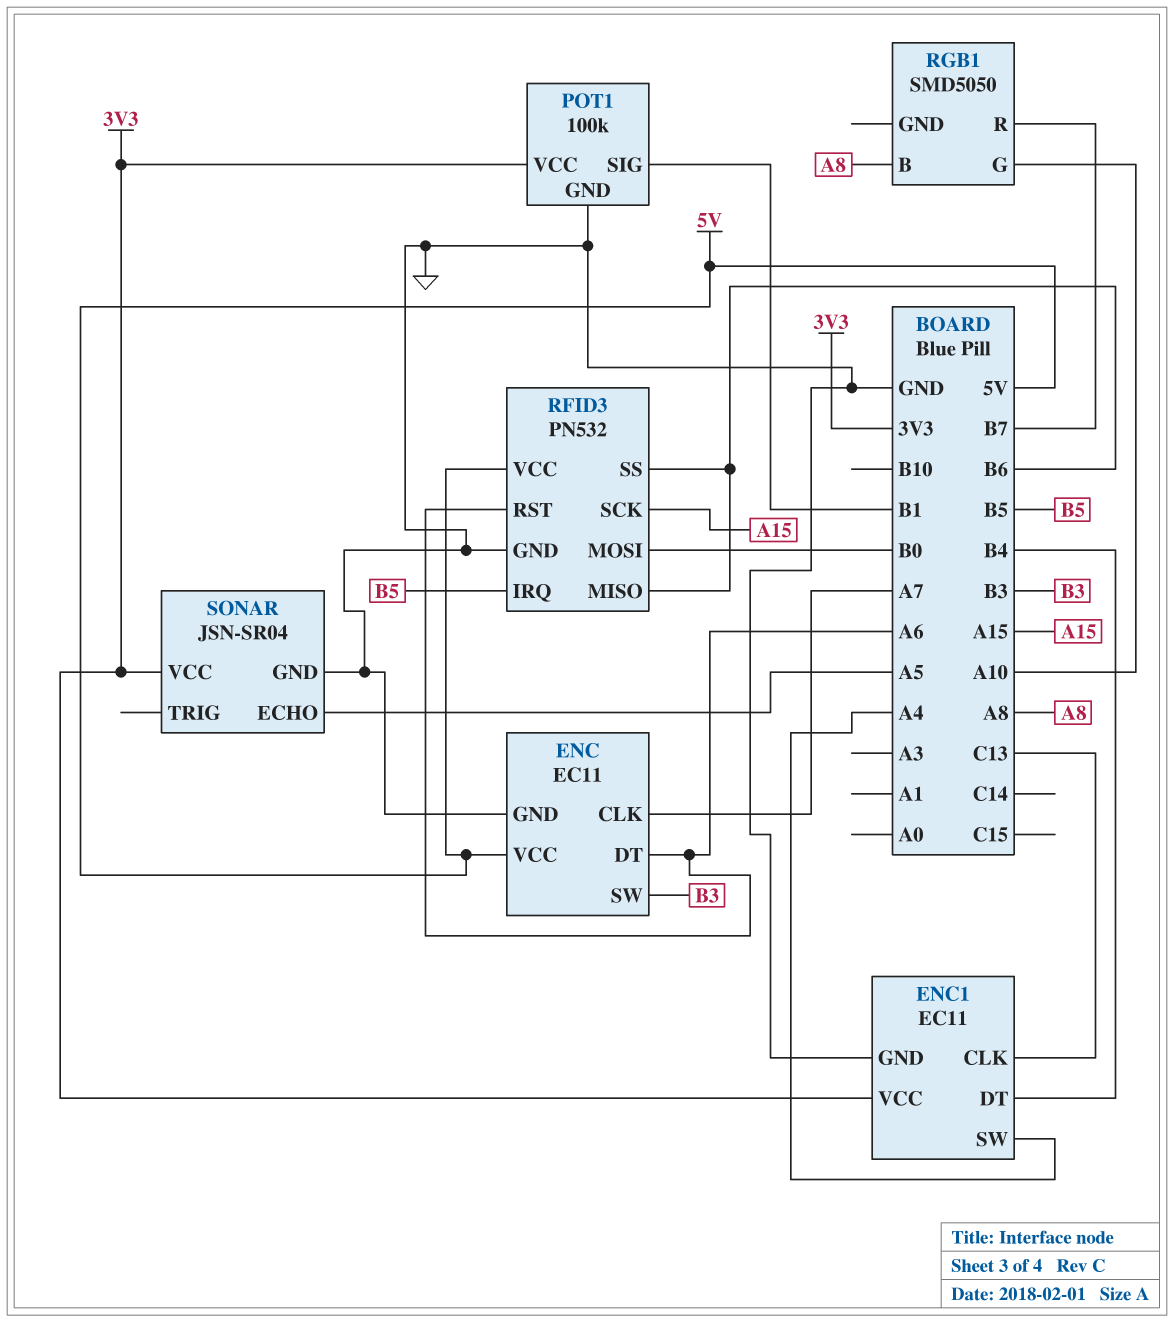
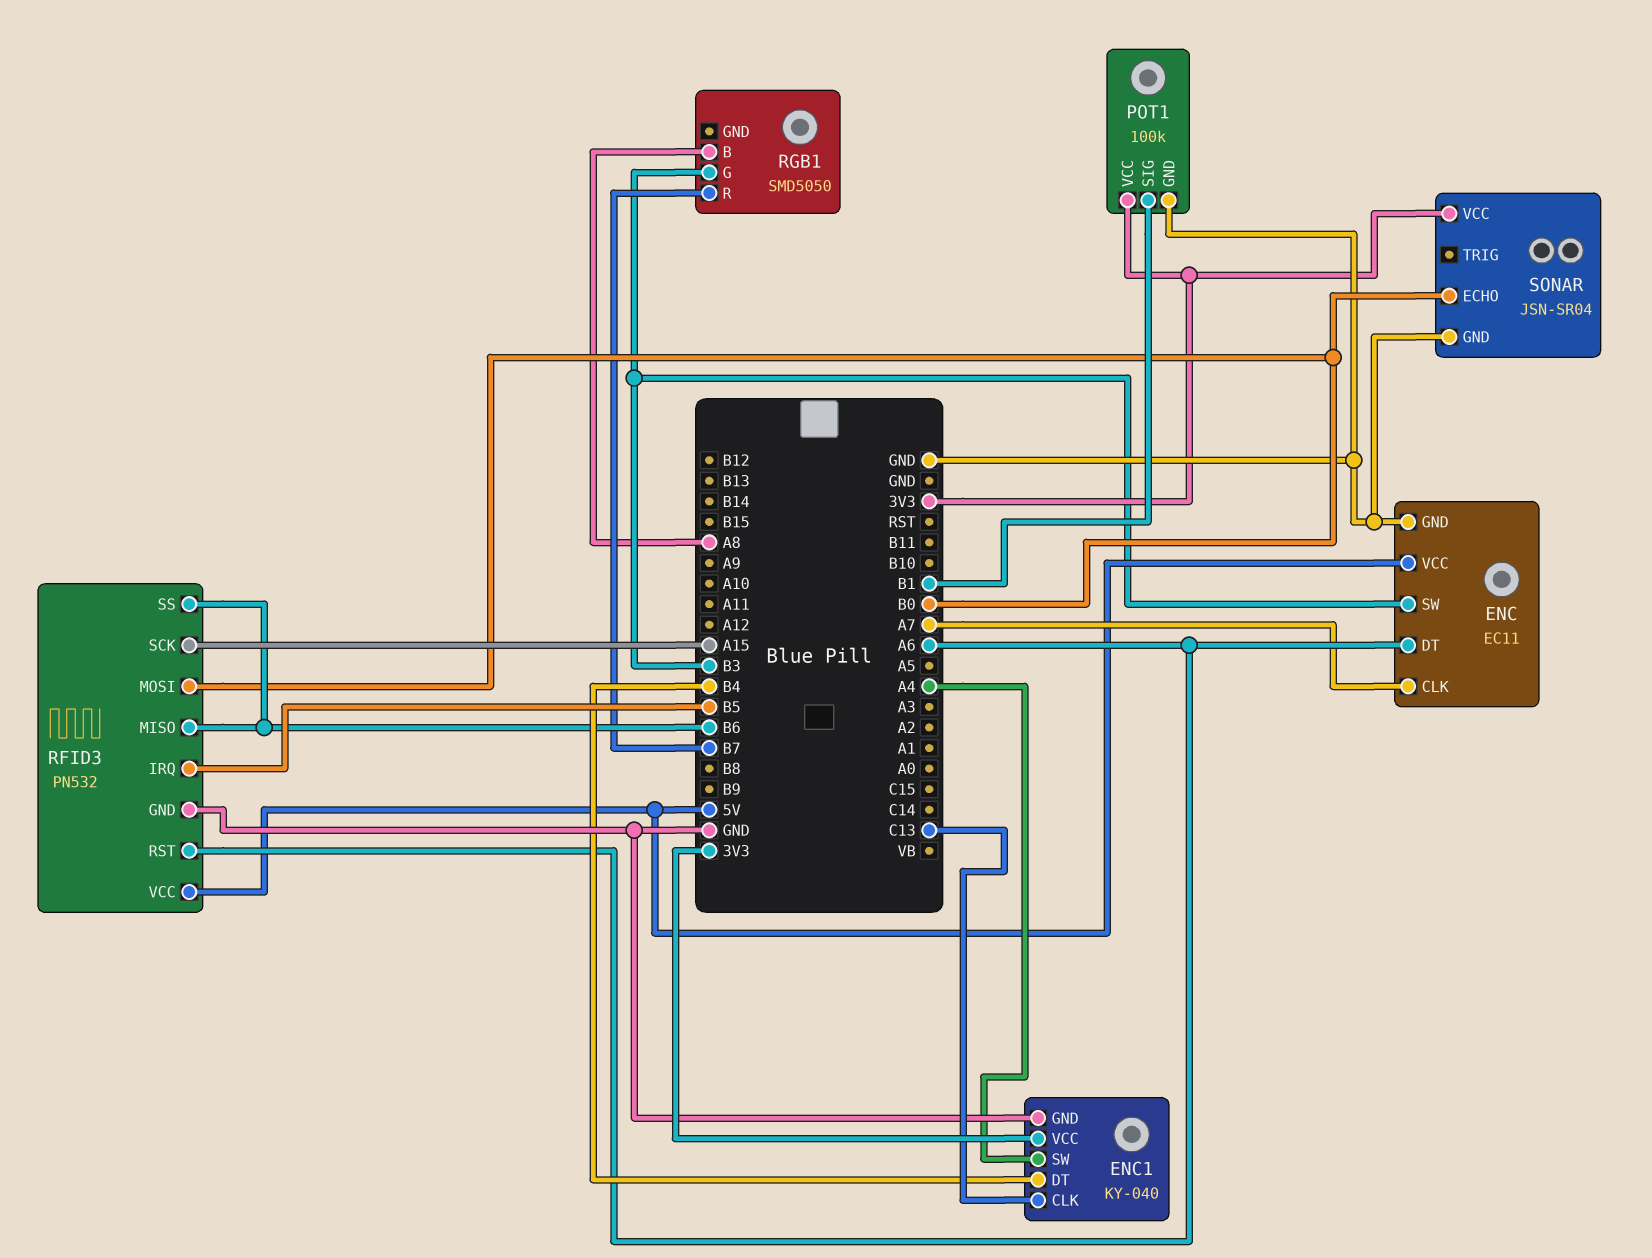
ENC1: EC11 -> KY-040
RGB1 pin G: A10 -> B3
SONAR pin ECHO: A5 -> B0

